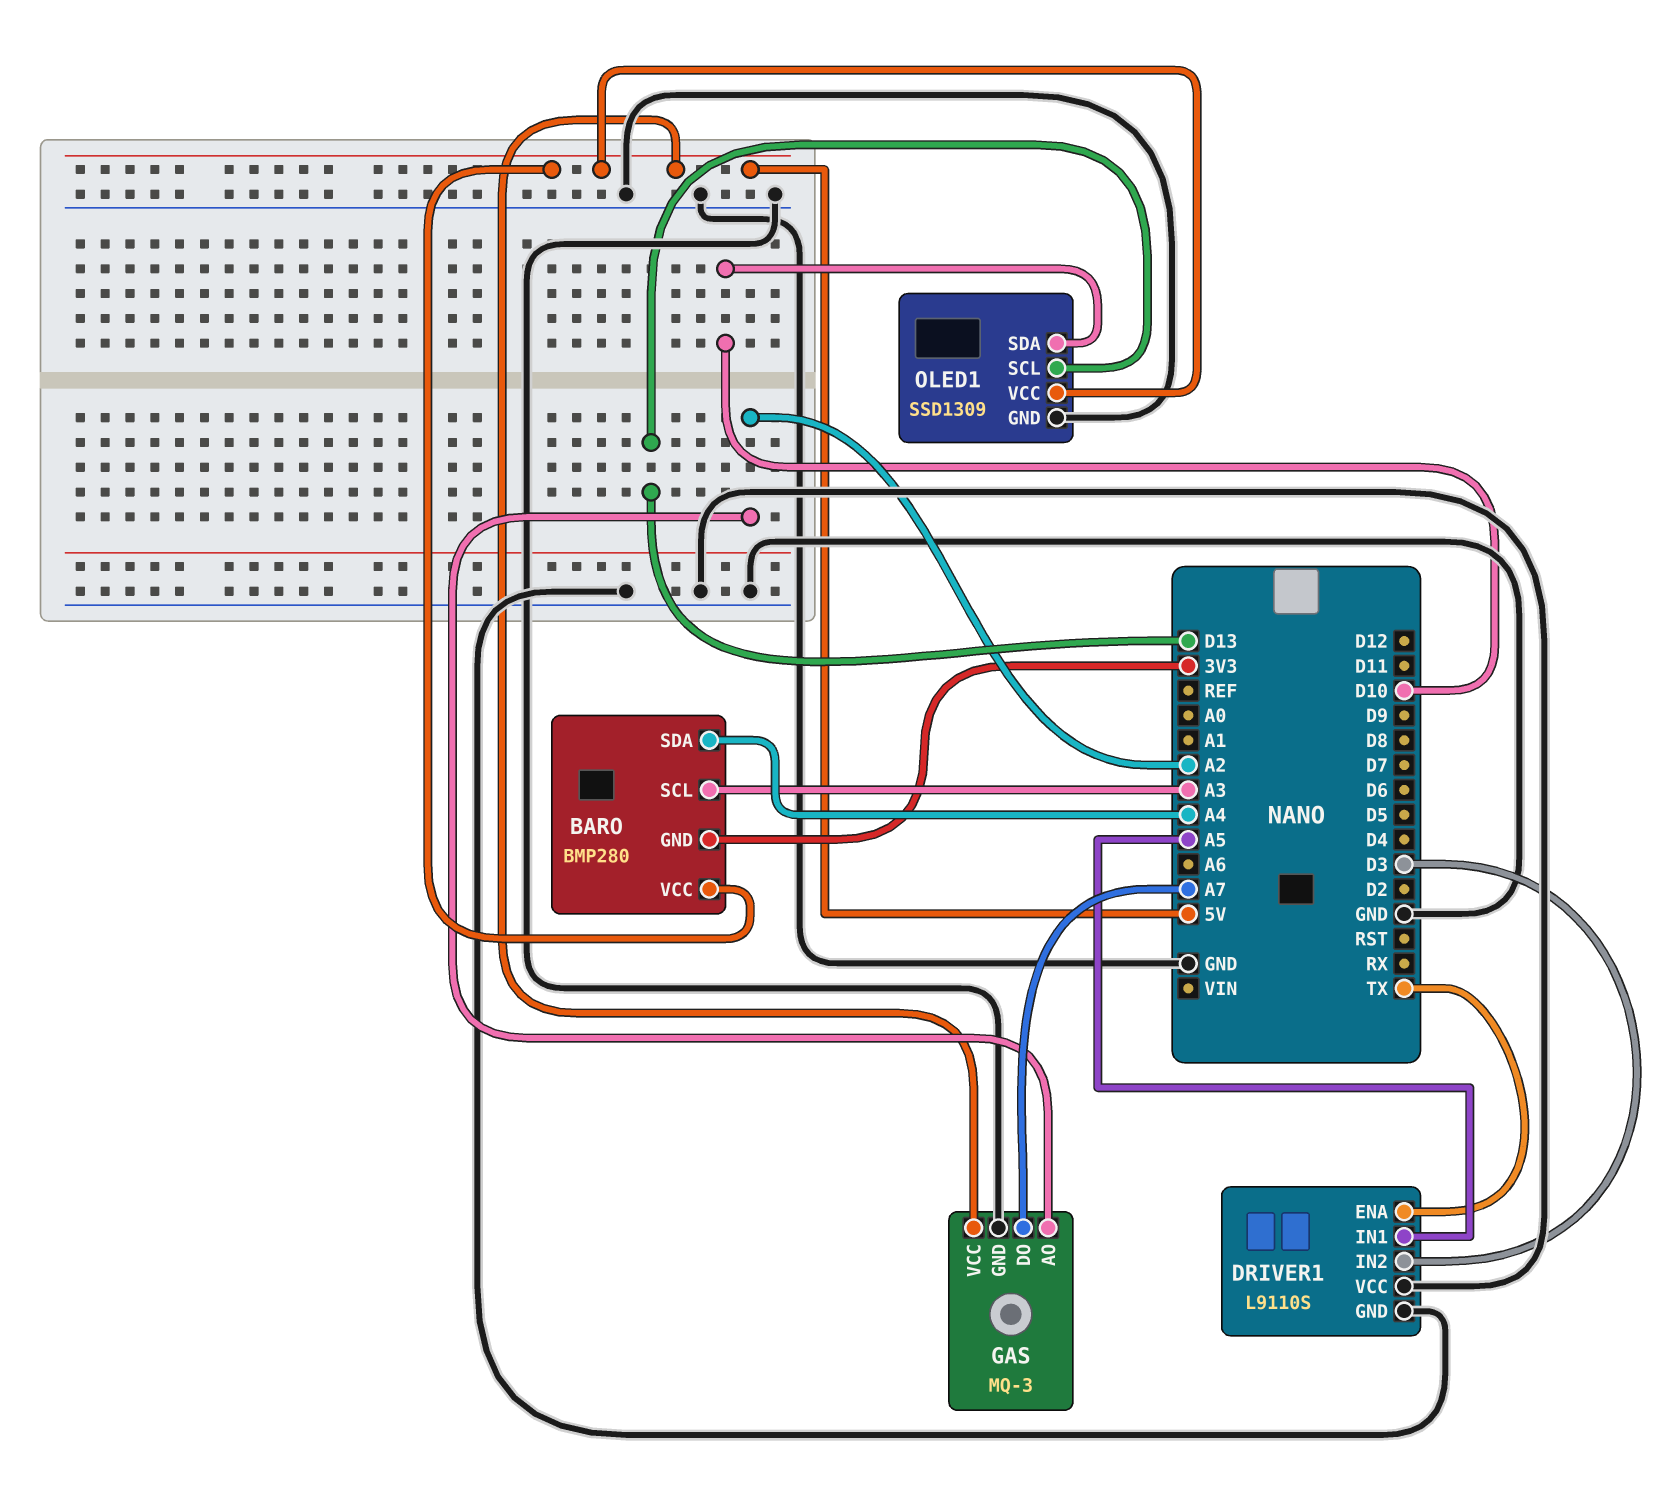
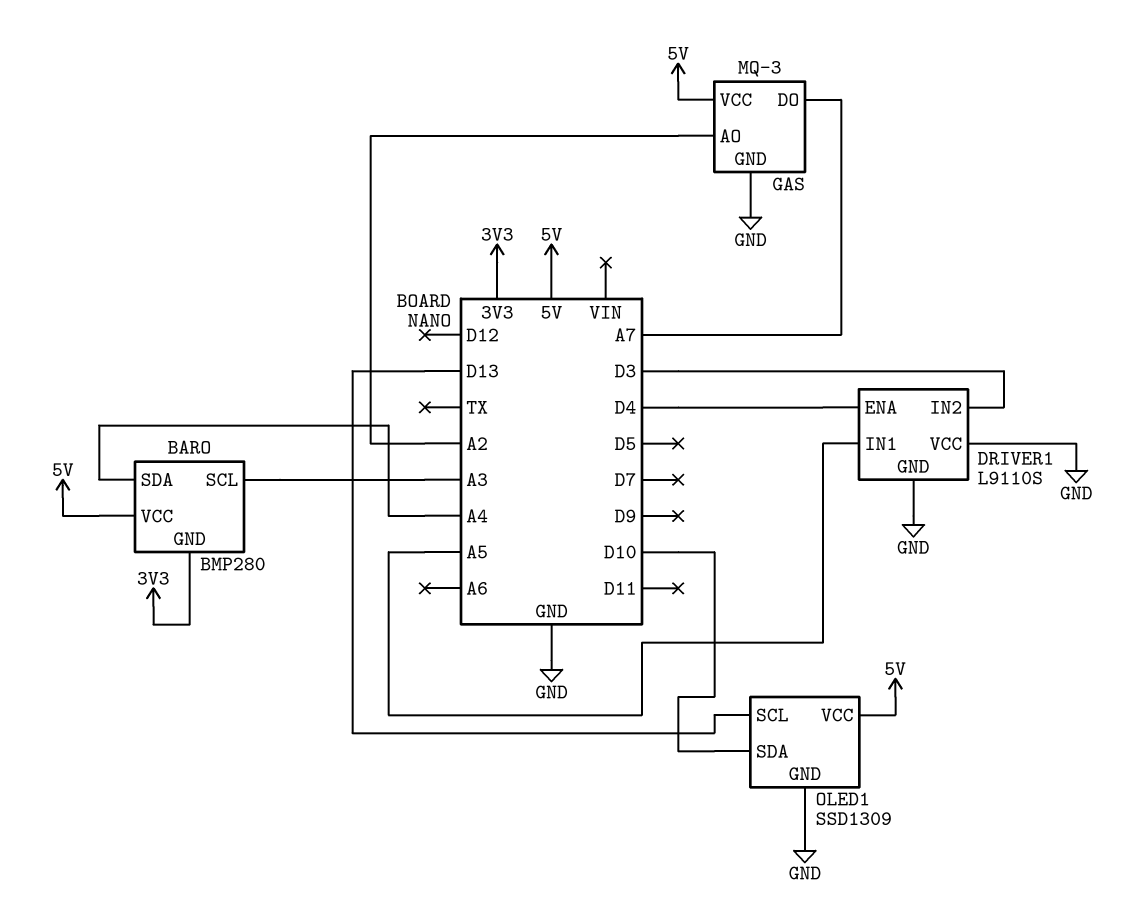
DRIVER1 pin ENA: TX -> D4

